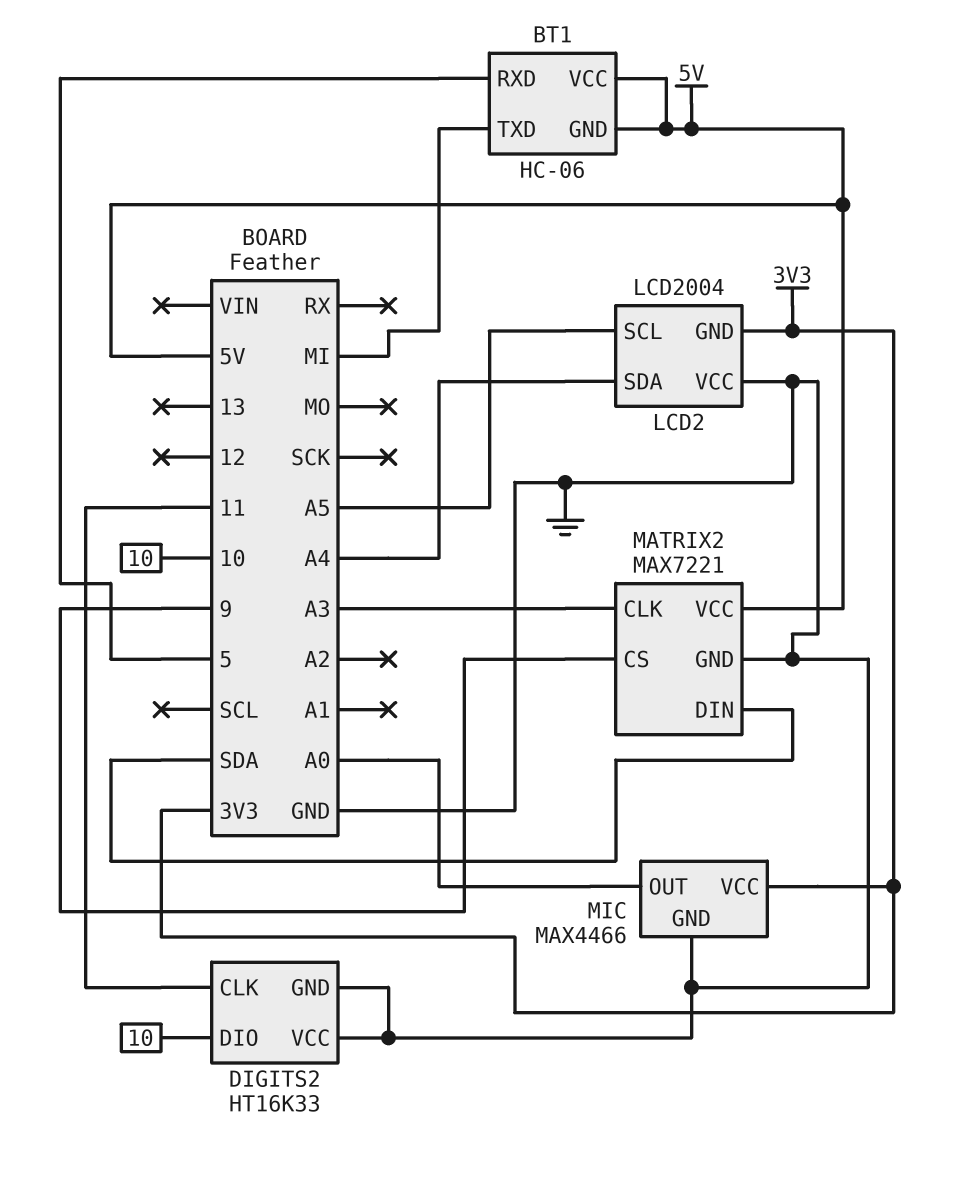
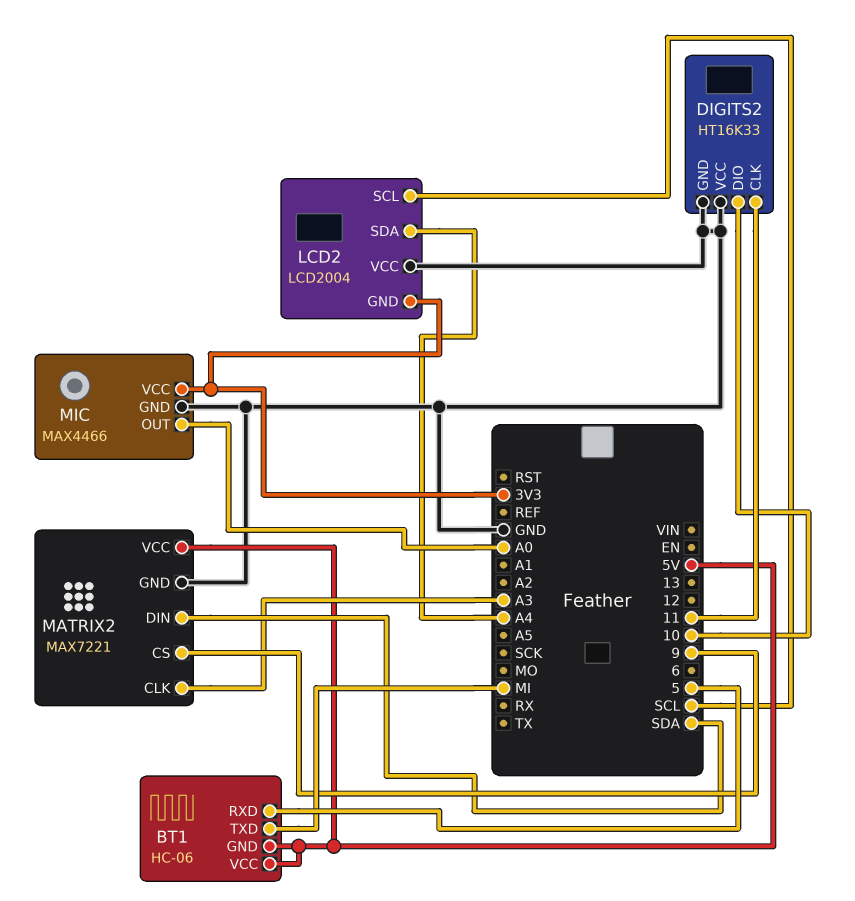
LCD2 pin SCL: A5 -> SCL

